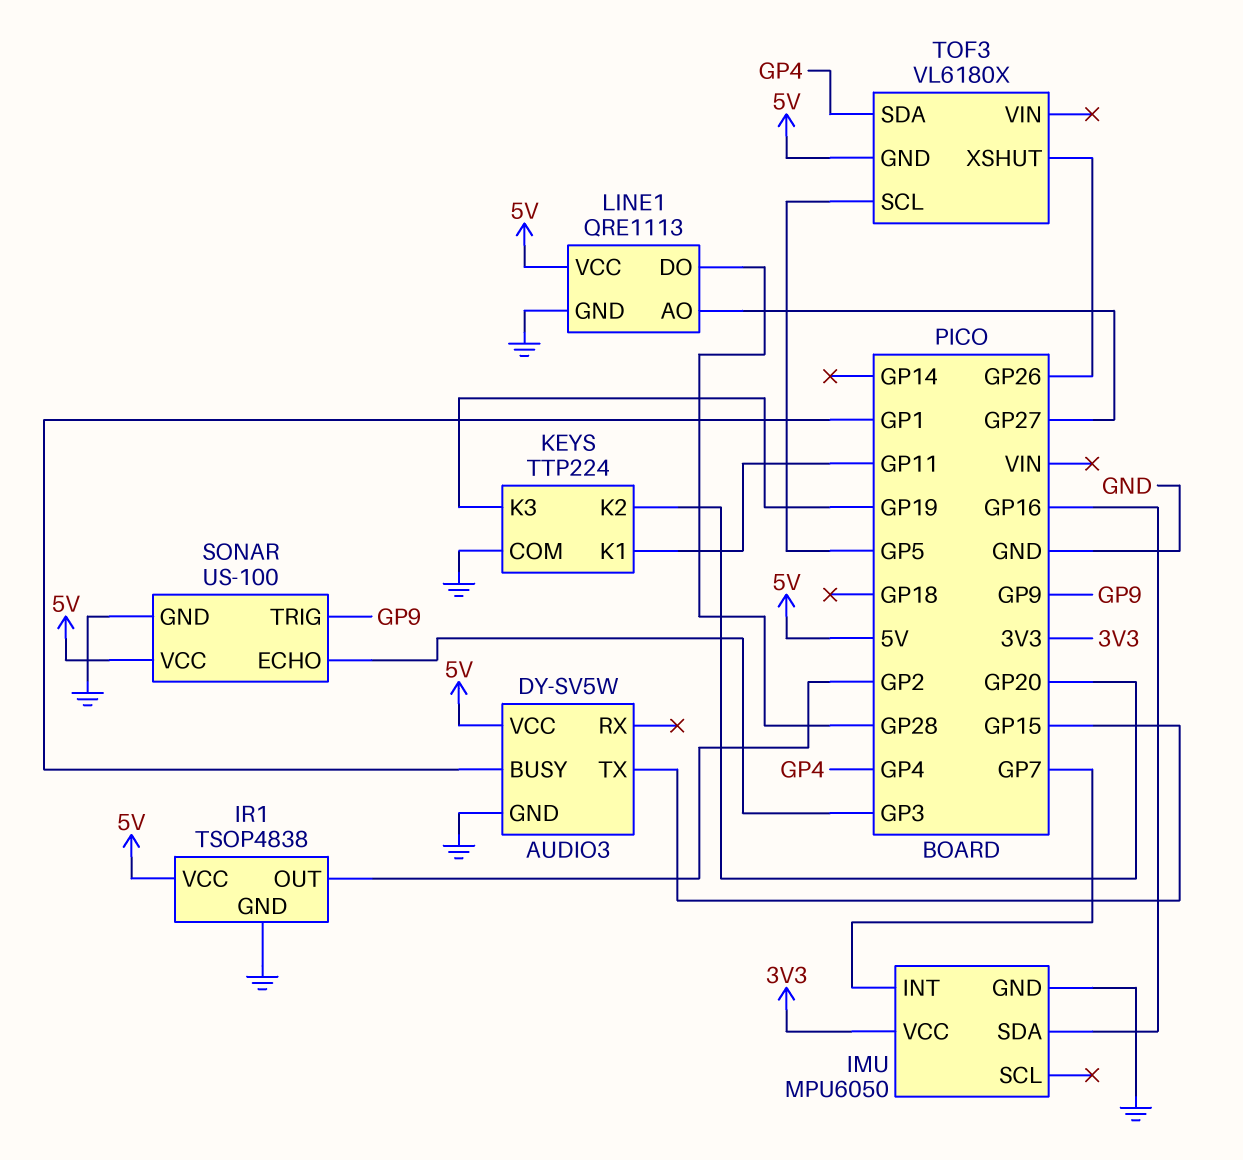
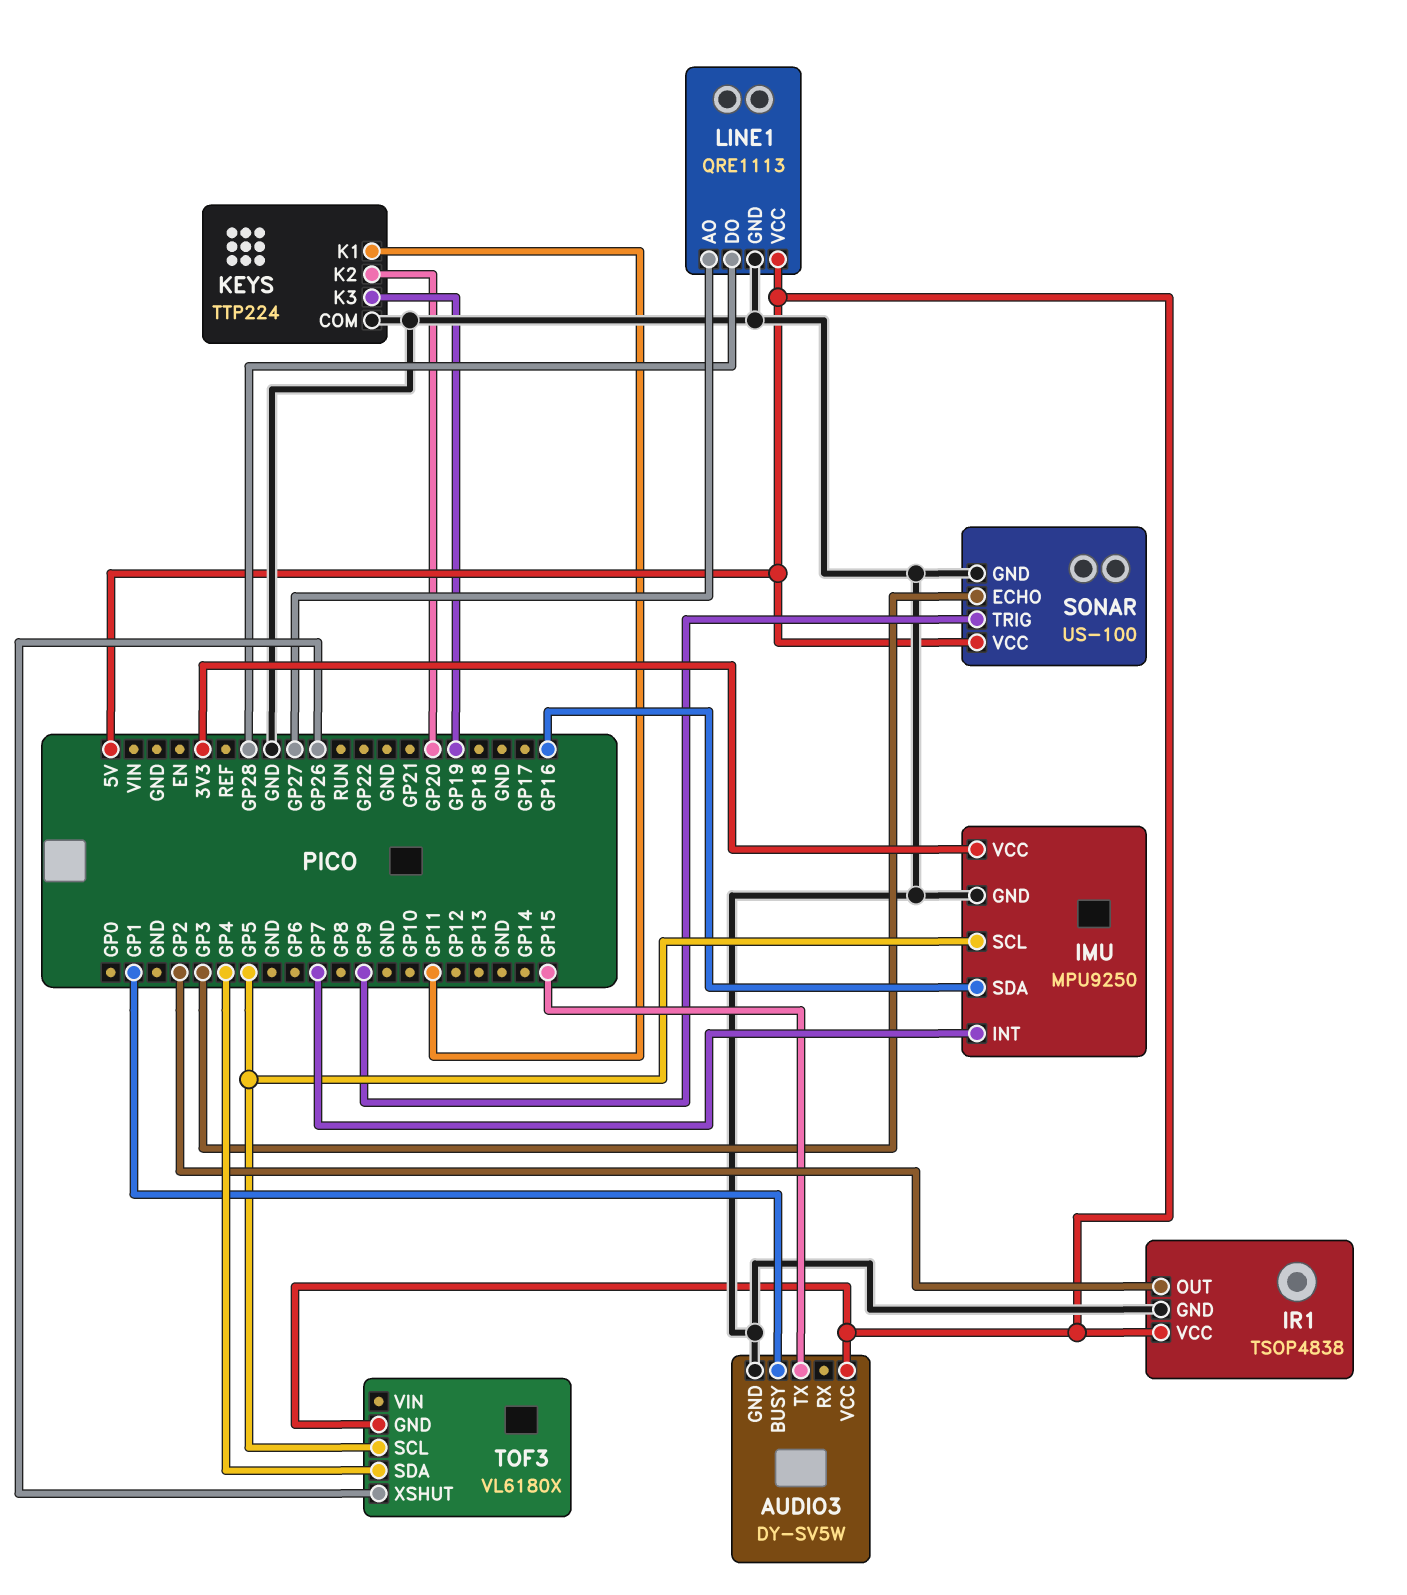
IMU: MPU6050 -> MPU9250
IMU pin SCL: none -> GP5

